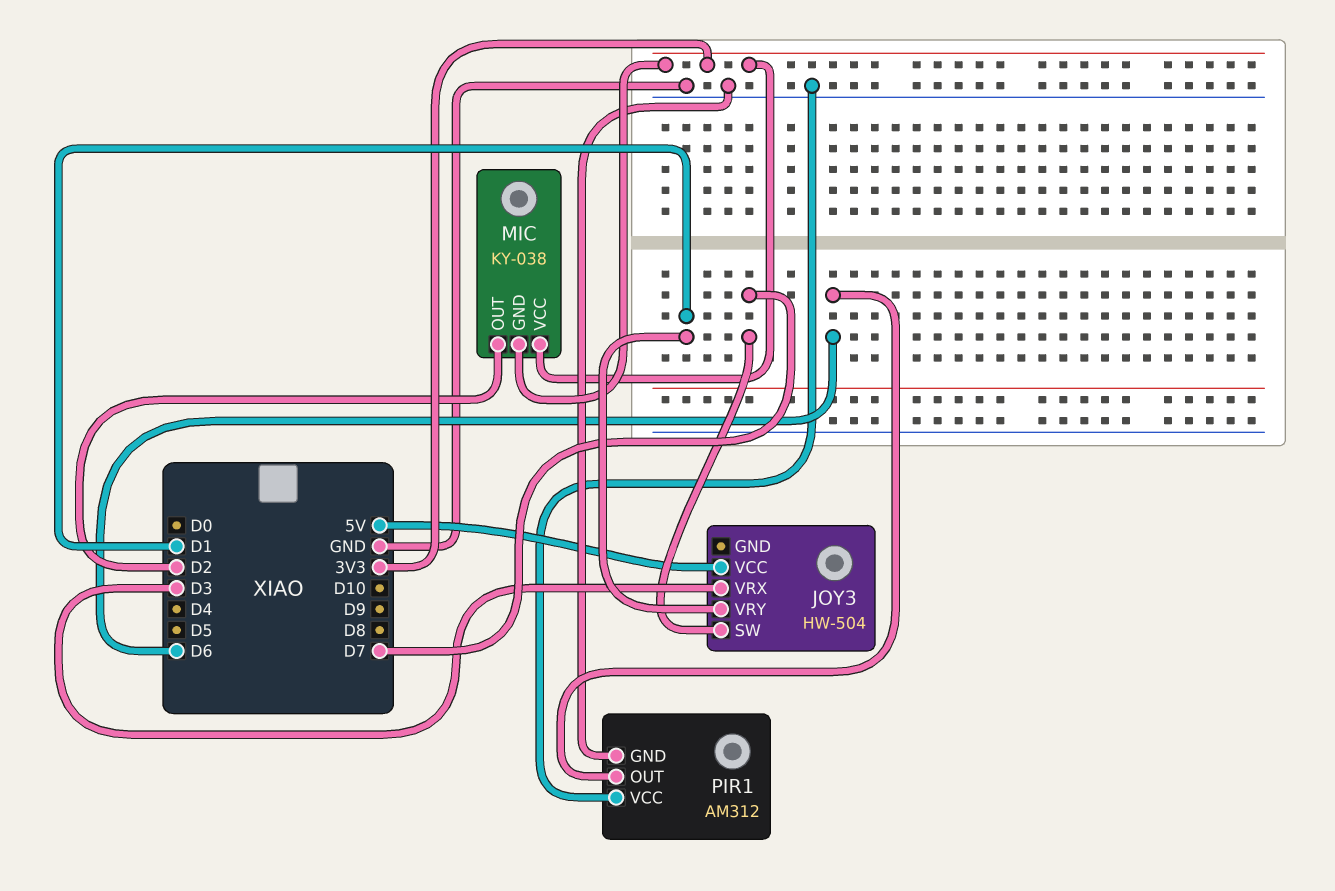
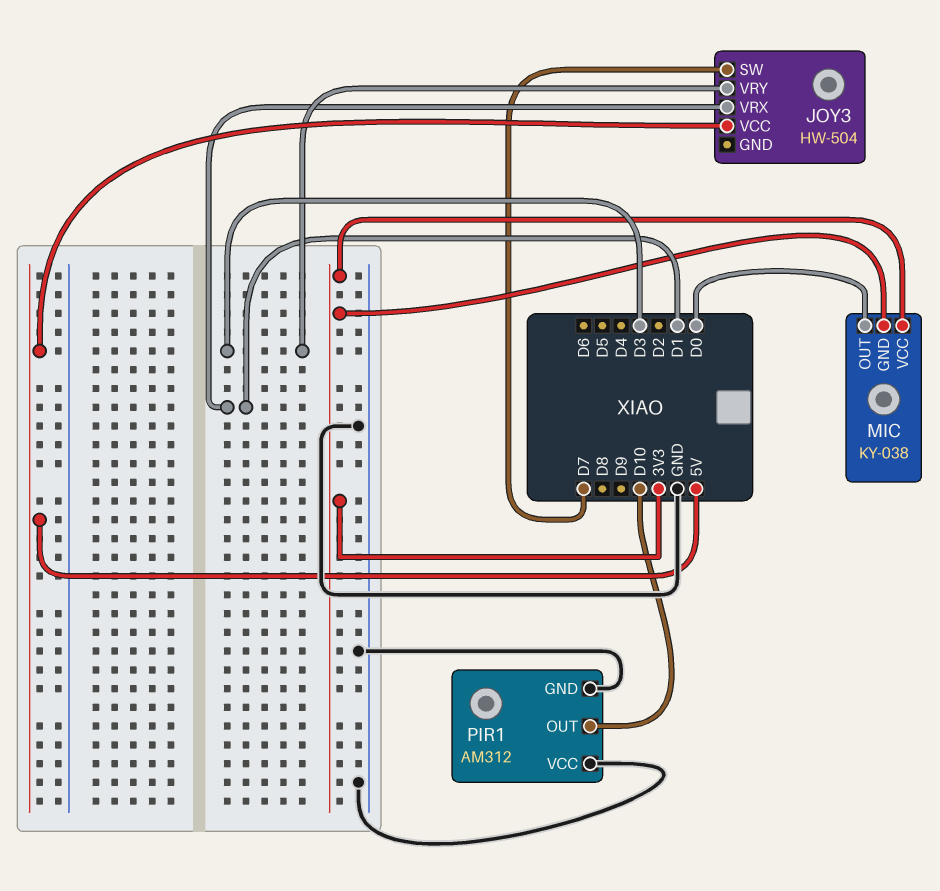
JOY3 pin VRX: D3 -> D1
JOY3 pin VRY: D1 -> D3
MIC pin OUT: D2 -> D0
PIR1 pin OUT: D6 -> D10

